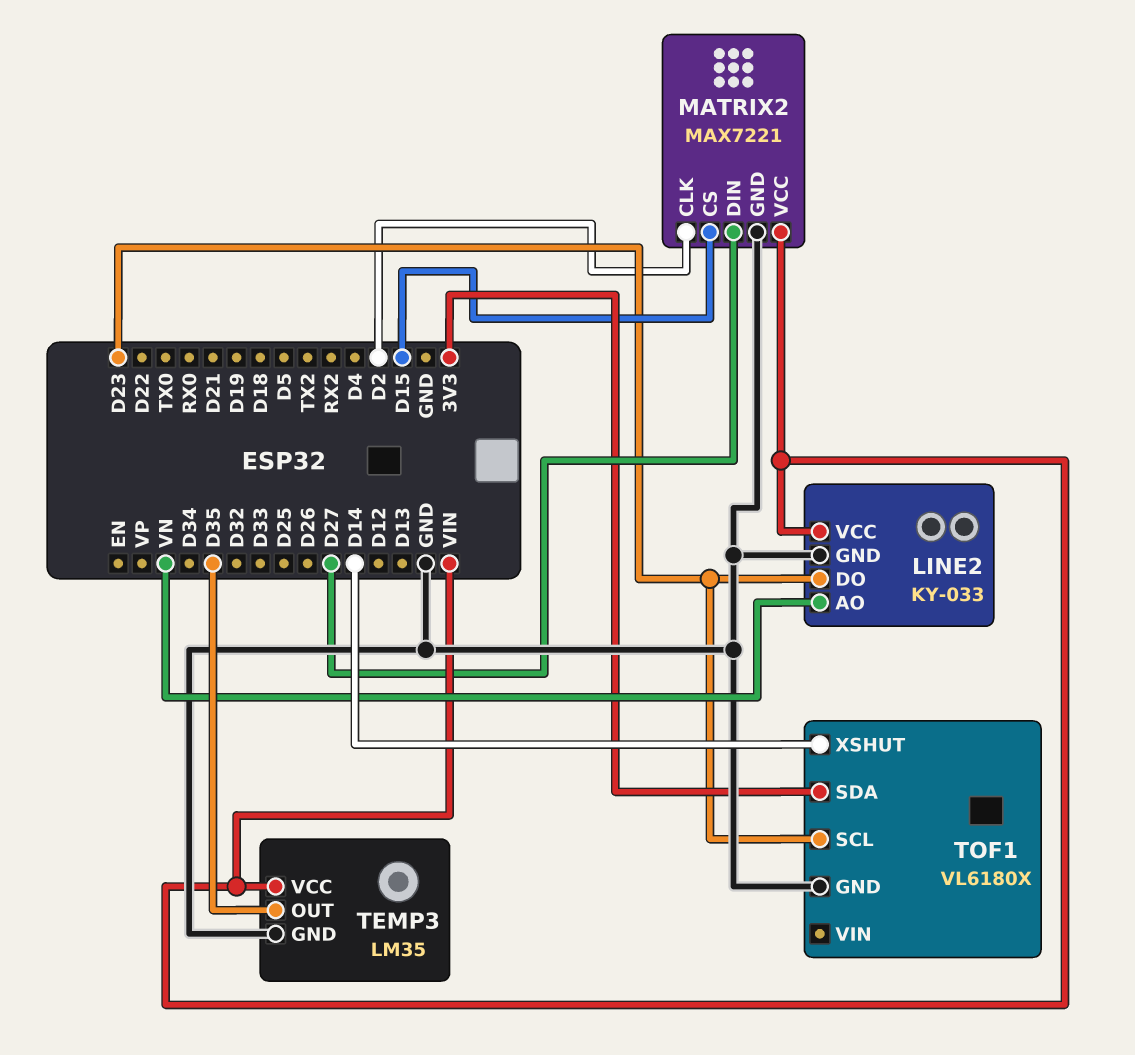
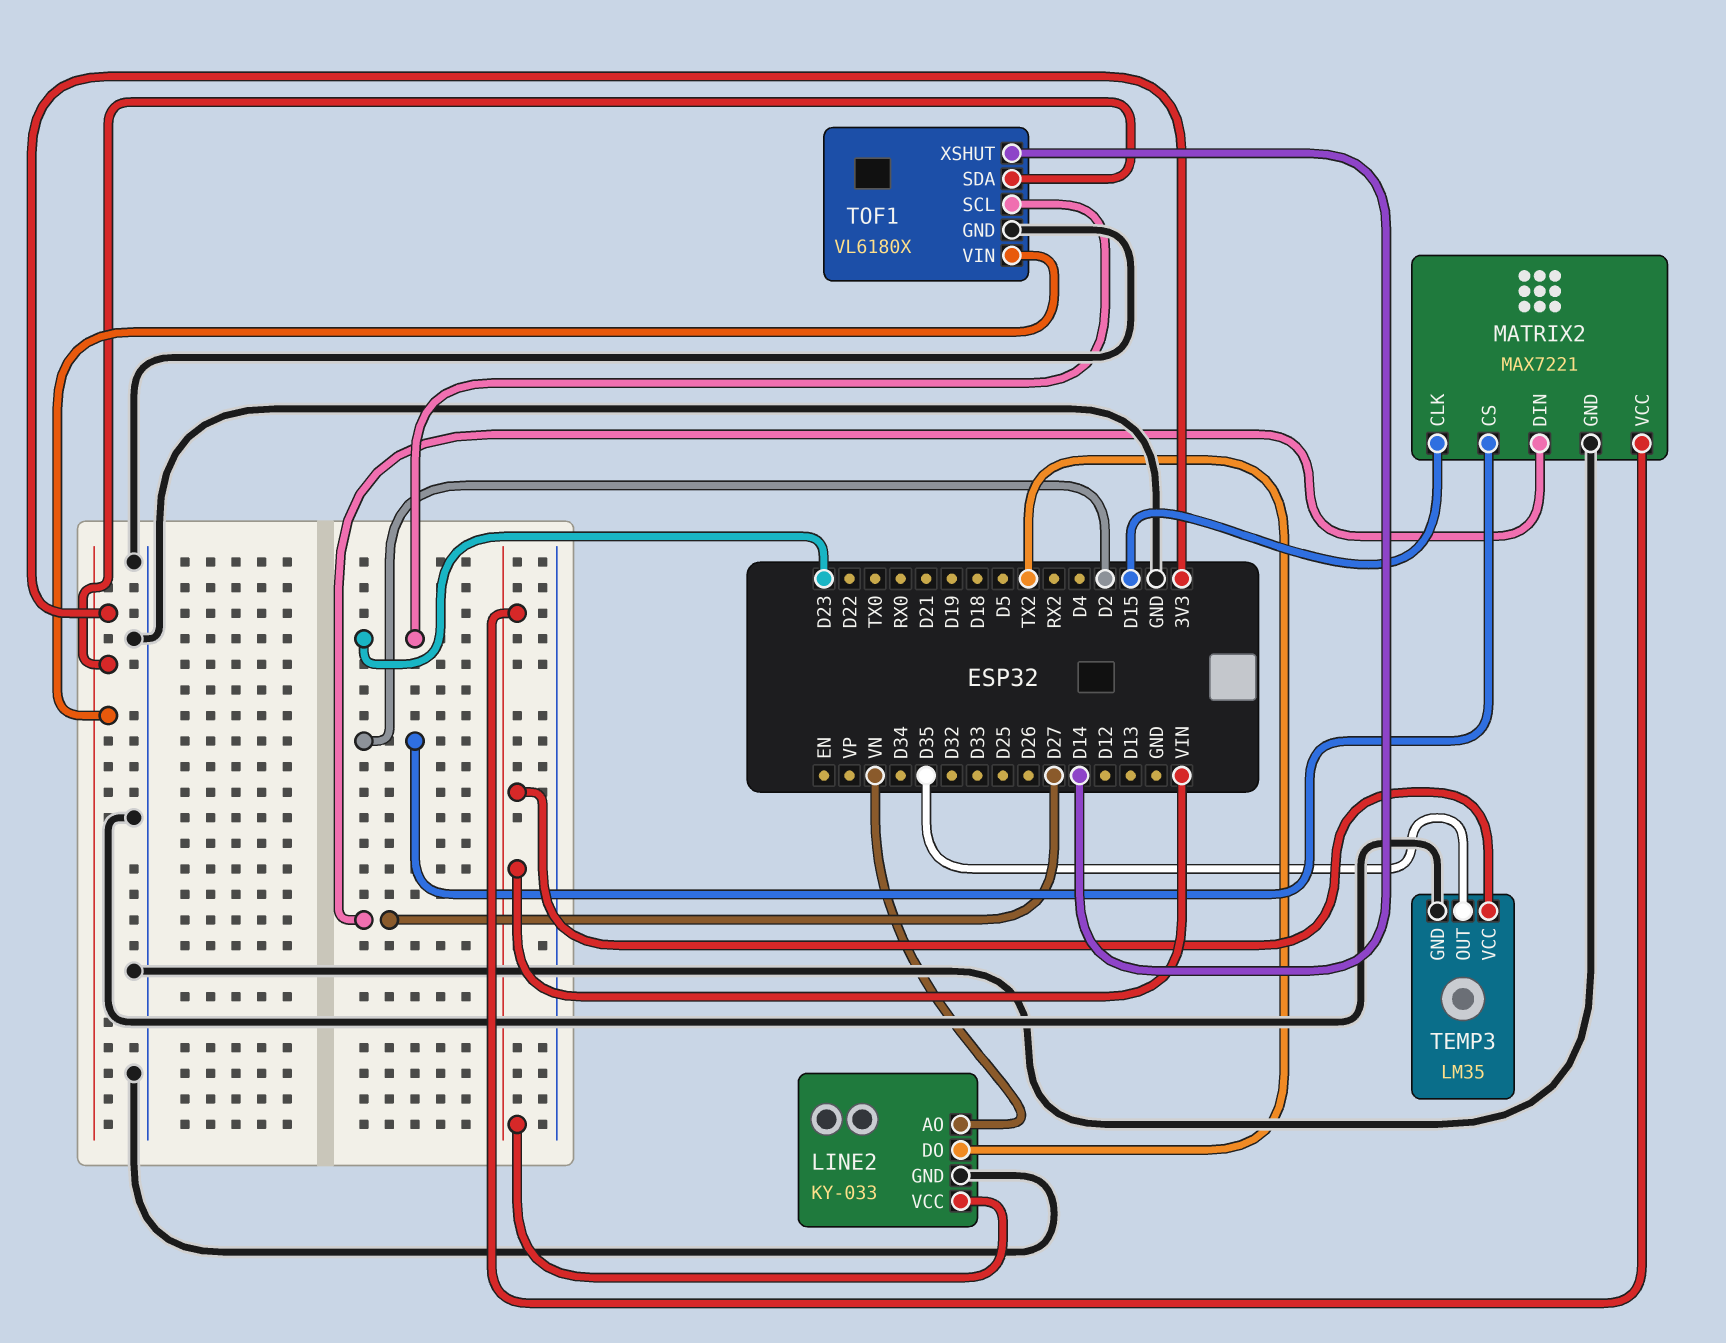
LINE2 pin DO: D23 -> TX2
MATRIX2 pin CLK: D2 -> D15
MATRIX2 pin CS: D15 -> D2
TOF1 pin VIN: none -> 3V3

